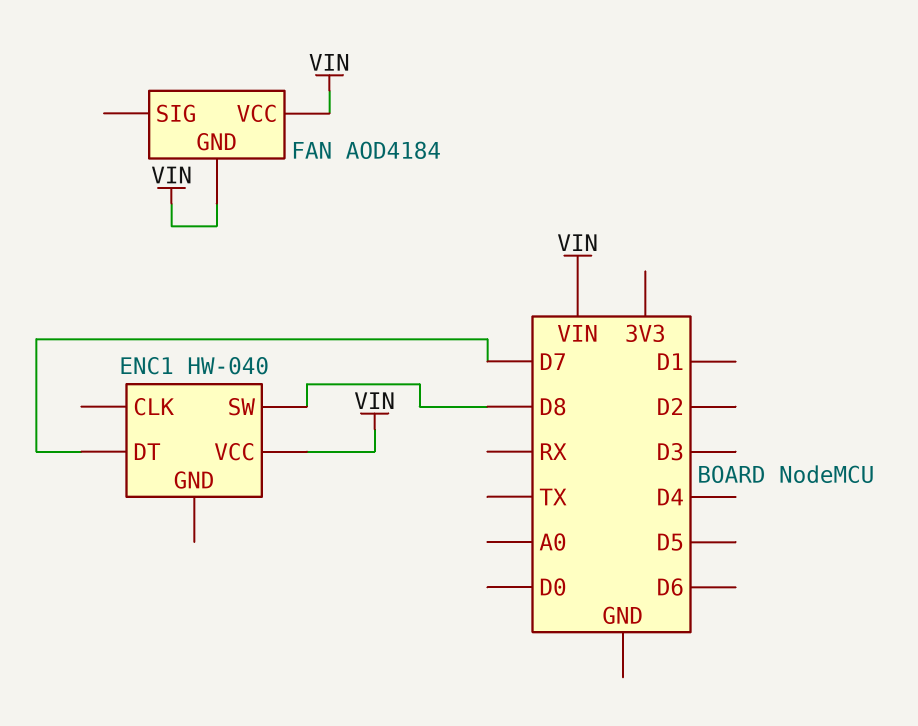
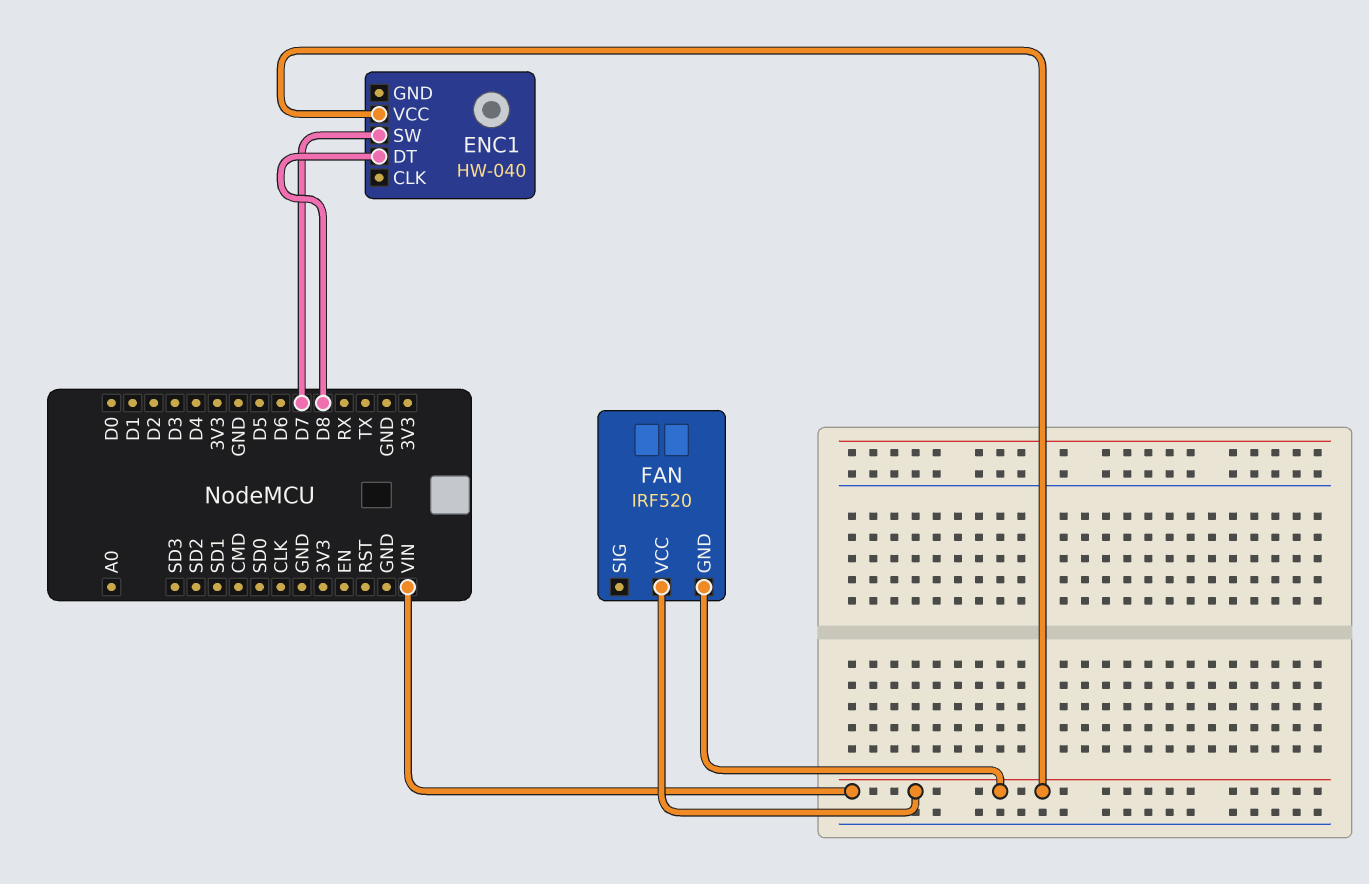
ENC1 pin DT: D7 -> D8
ENC1 pin SW: D8 -> D7
FAN: AOD4184 -> IRF520

